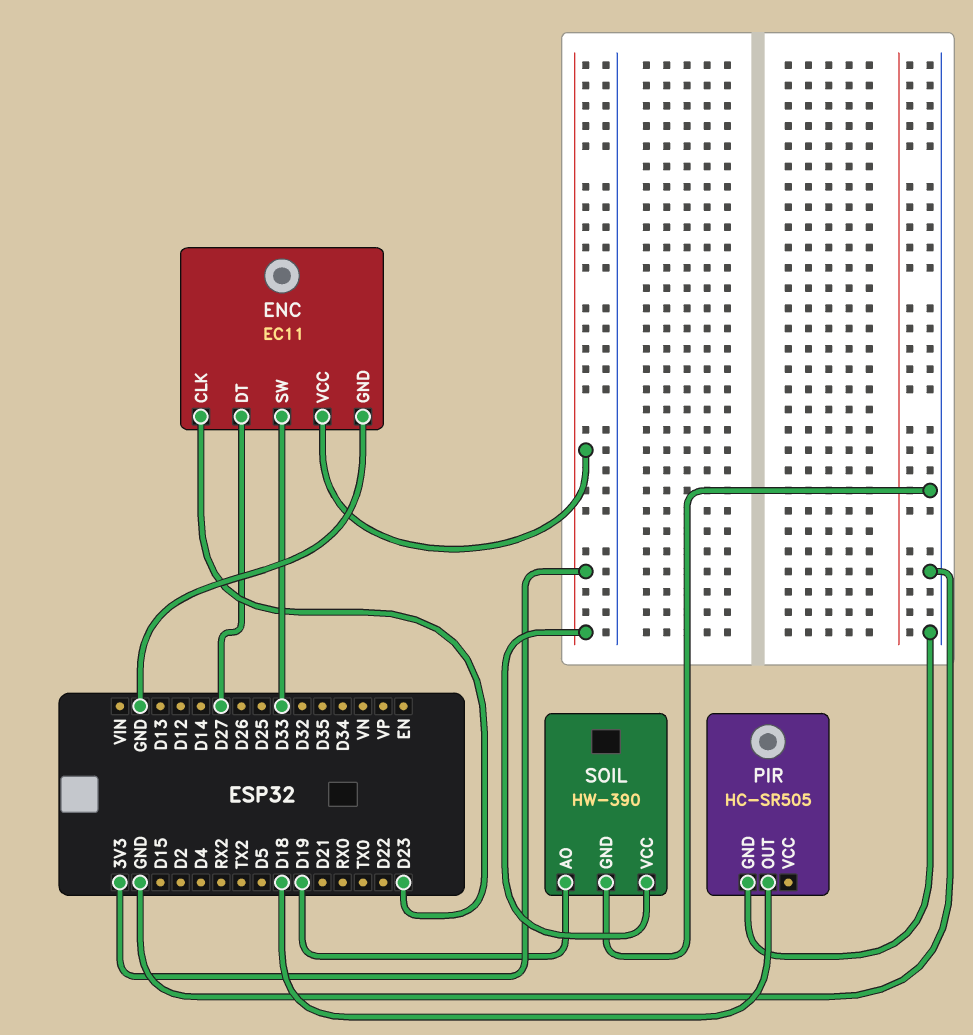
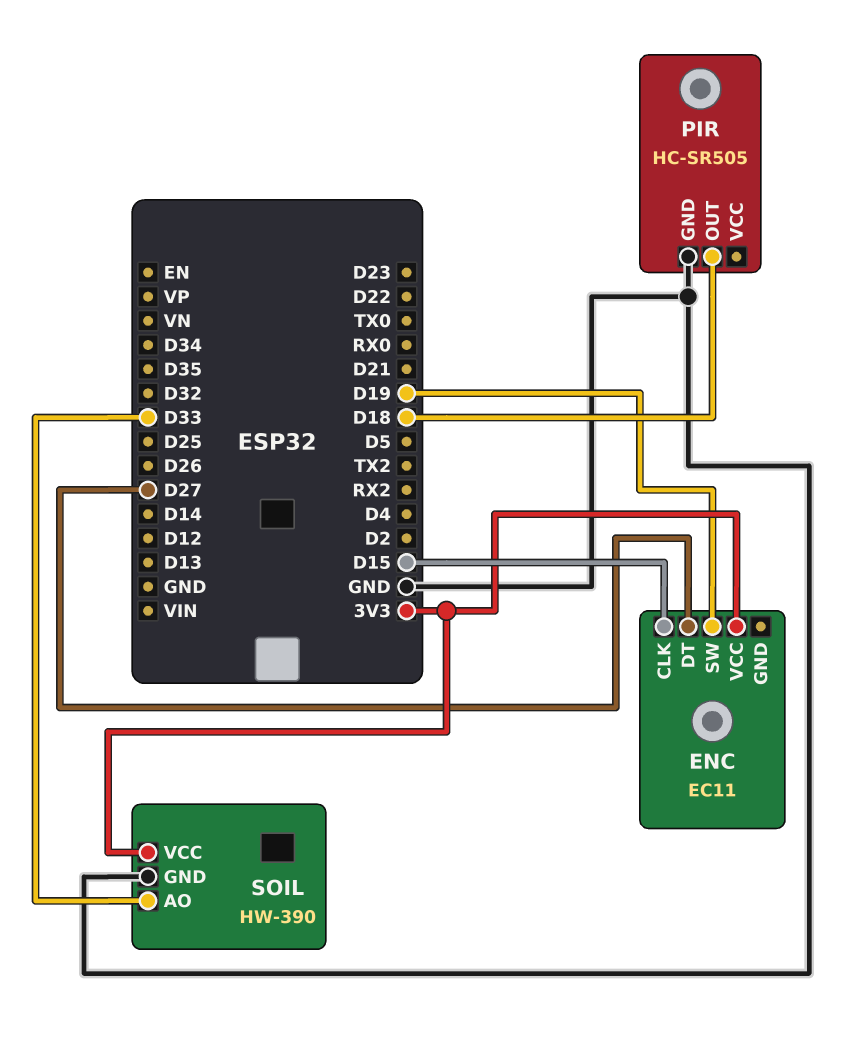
ENC pin CLK: D23 -> D15
ENC pin GND: GND -> none
ENC pin SW: D33 -> D19
SOIL pin AO: D19 -> D33

